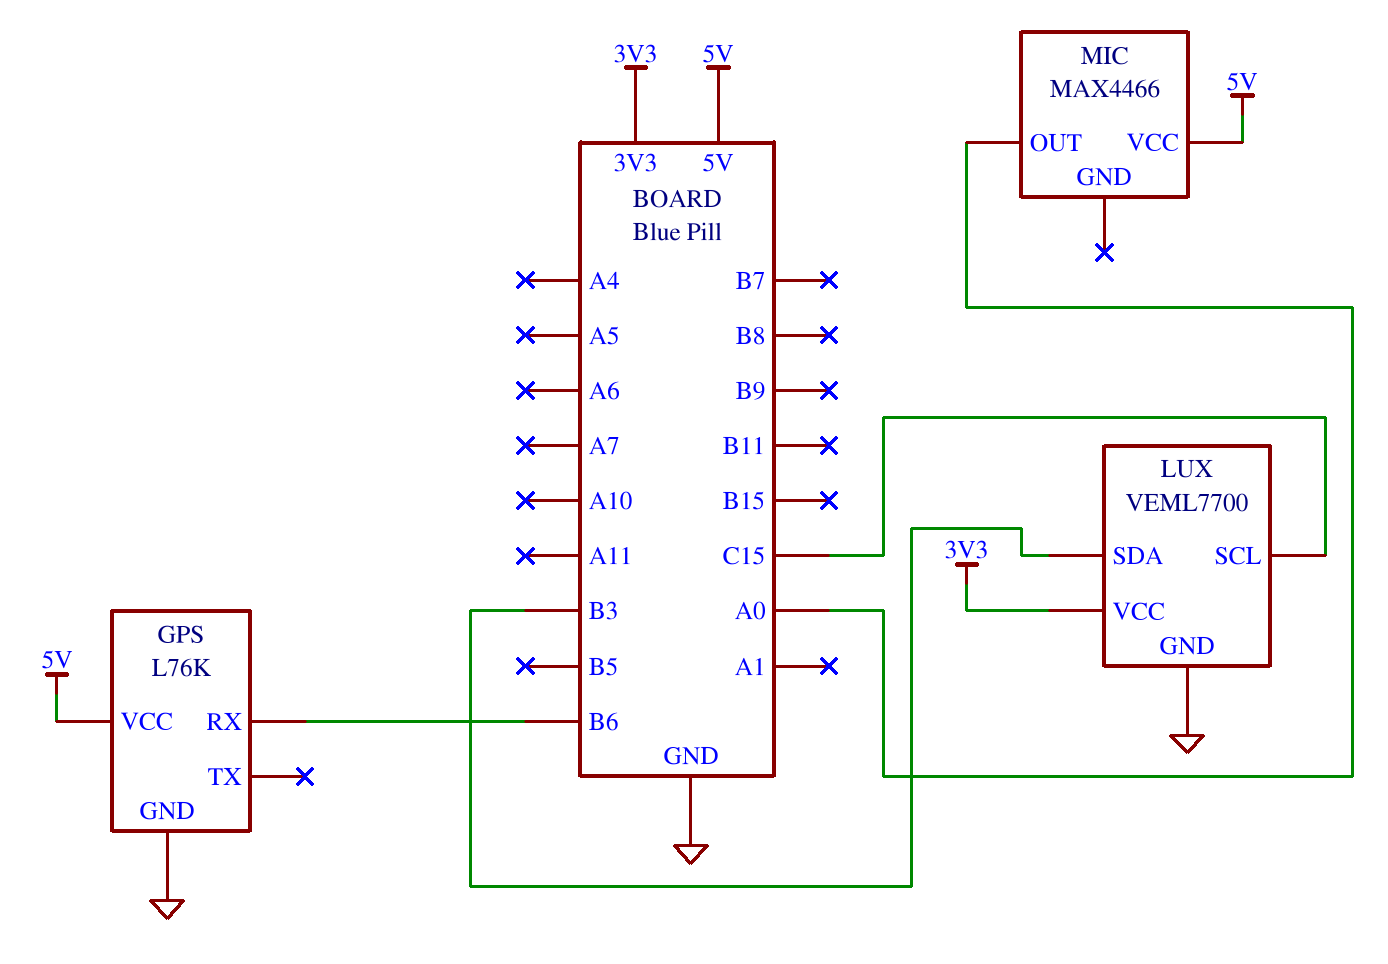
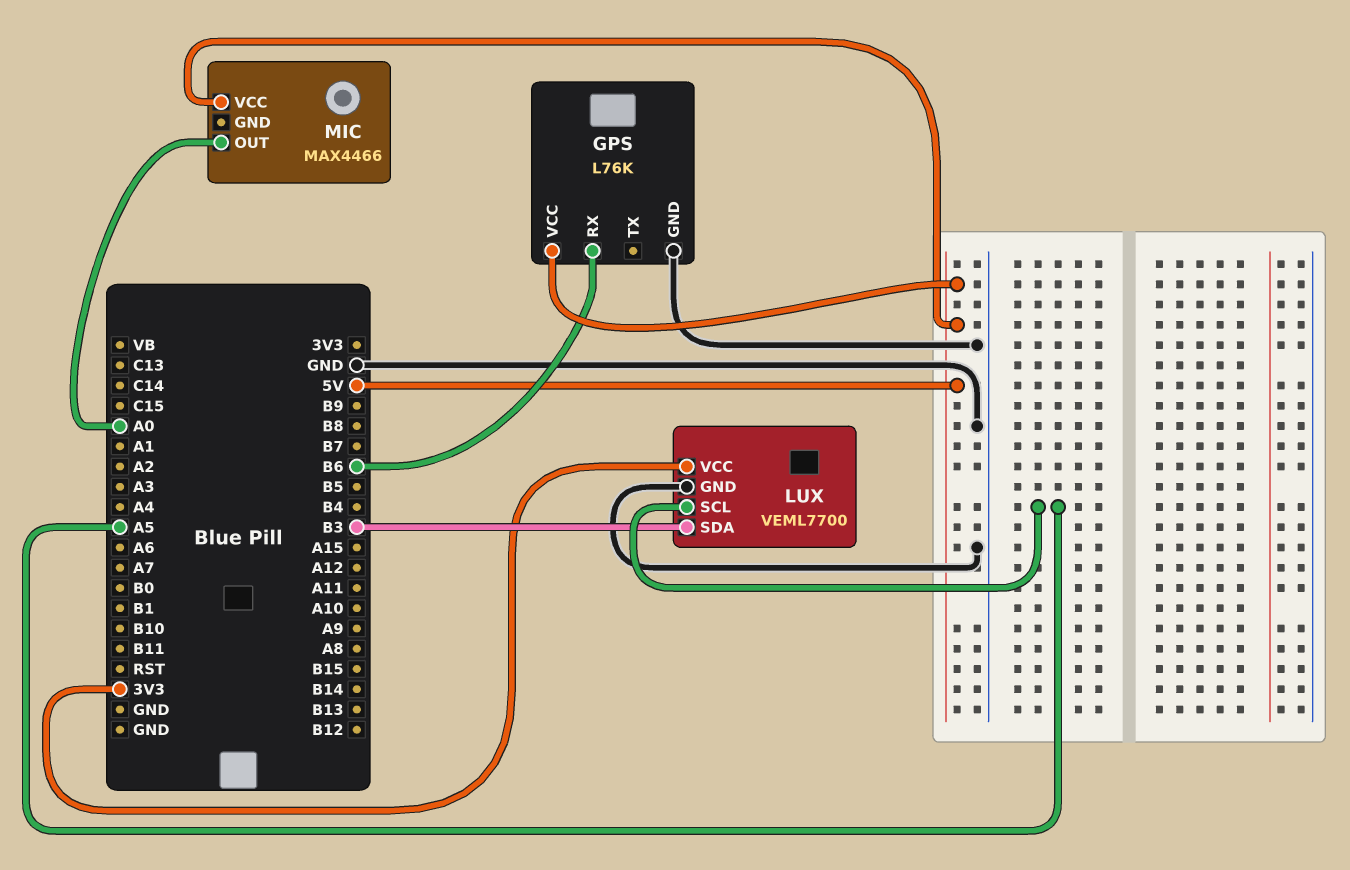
LUX pin SCL: C15 -> A5

